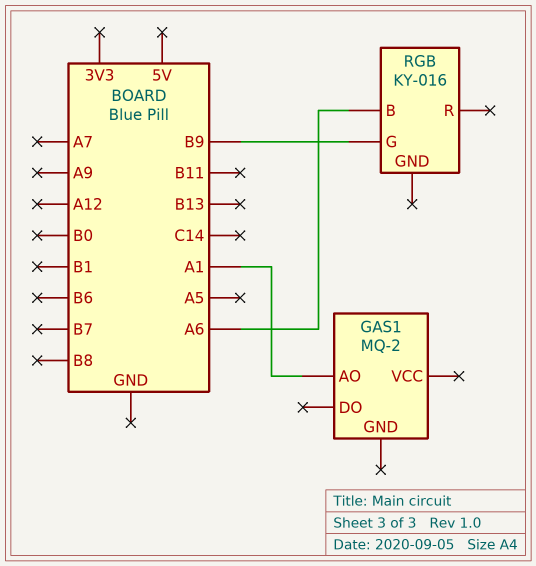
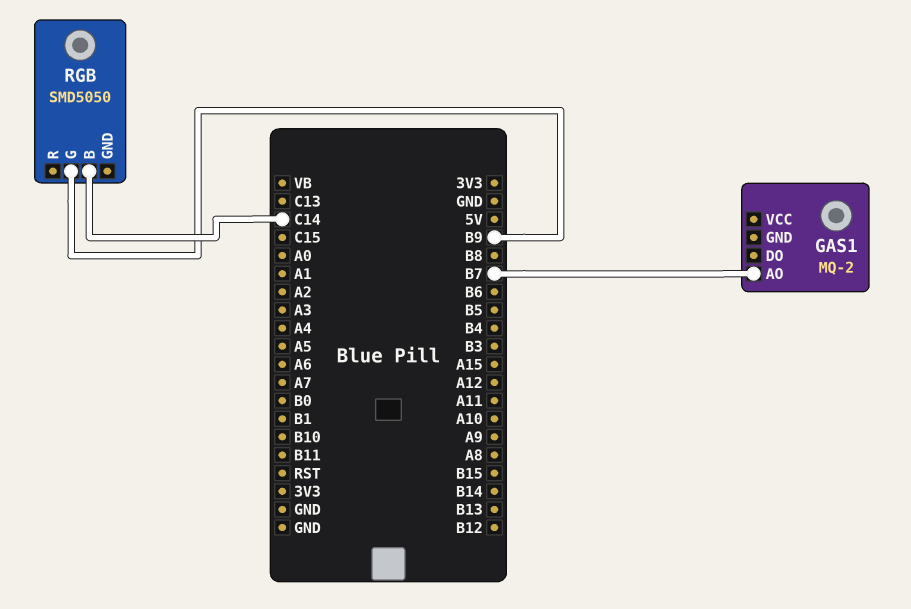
GAS1 pin AO: A1 -> B7
RGB: KY-016 -> SMD5050
RGB pin B: A6 -> C14

